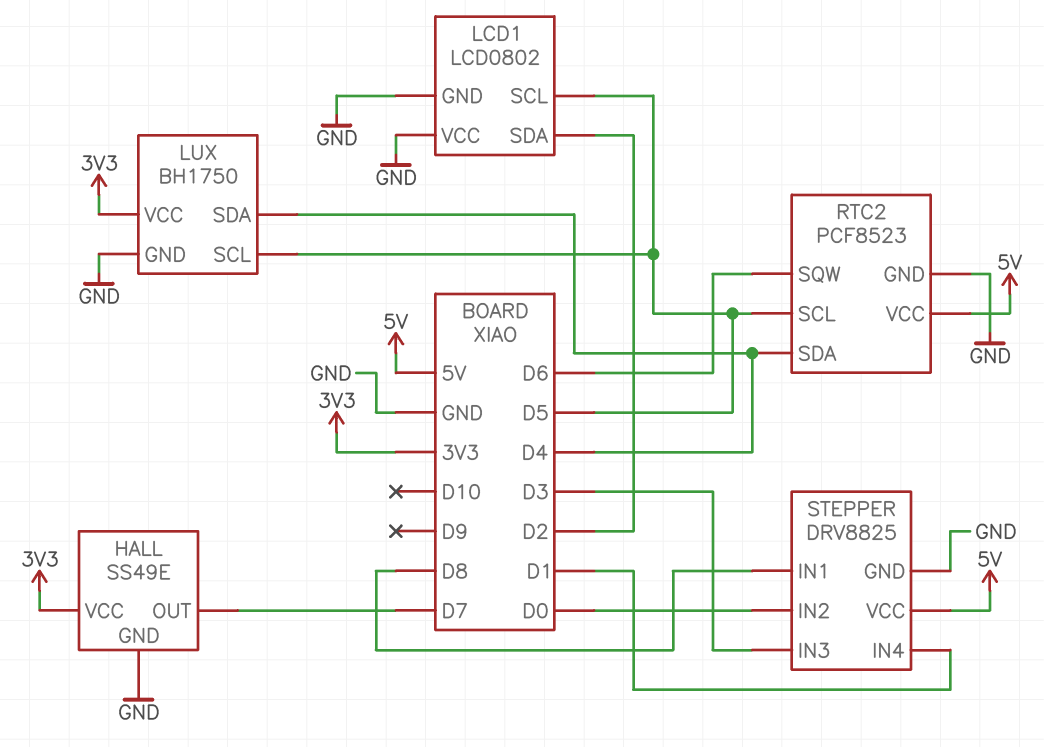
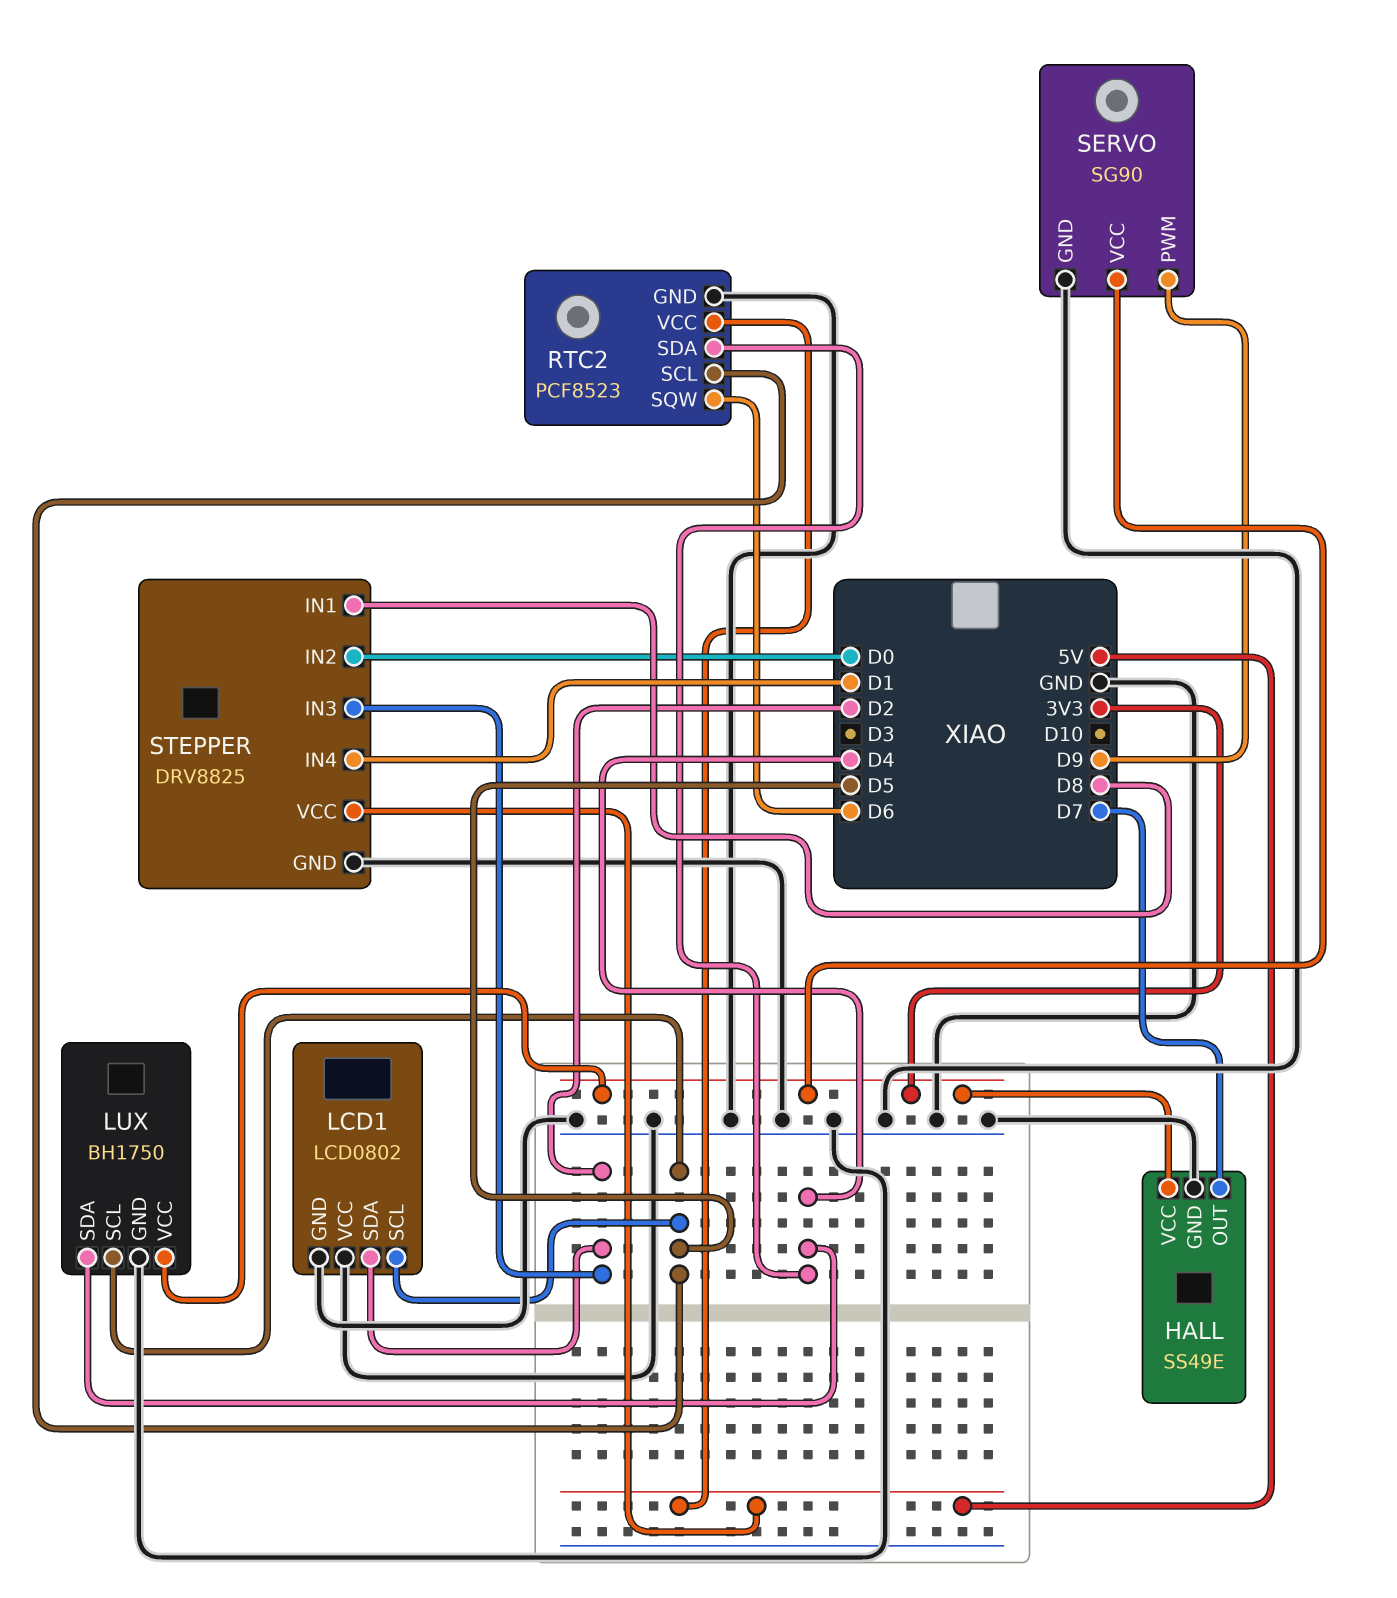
SERVO: none -> SG90
SERVO pin GND: none -> GND
SERVO pin PWM: none -> D9
SERVO pin VCC: none -> 3V3
STEPPER pin IN3: D3 -> D2

